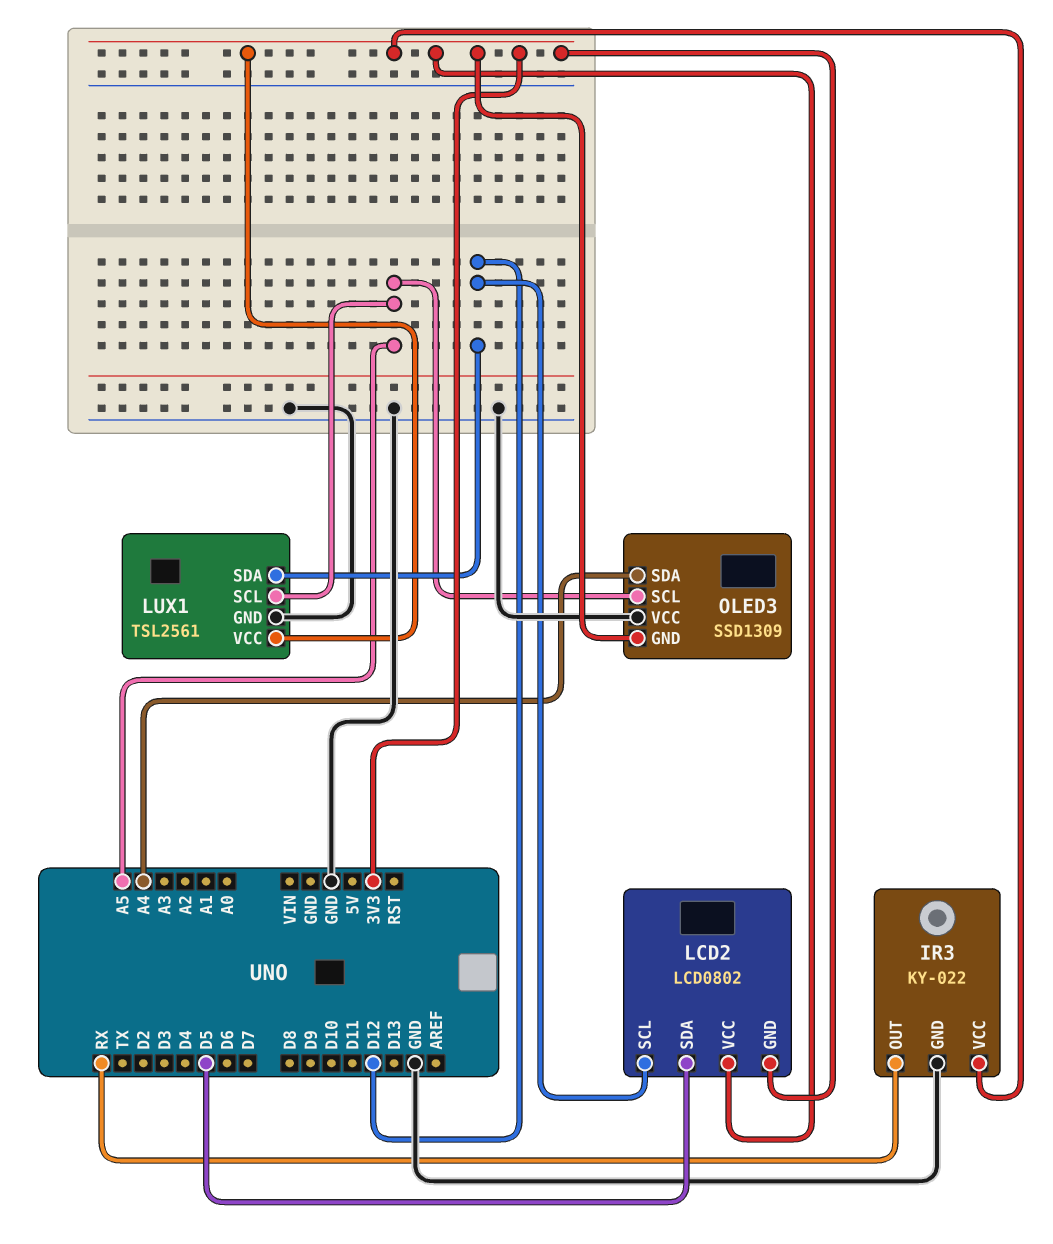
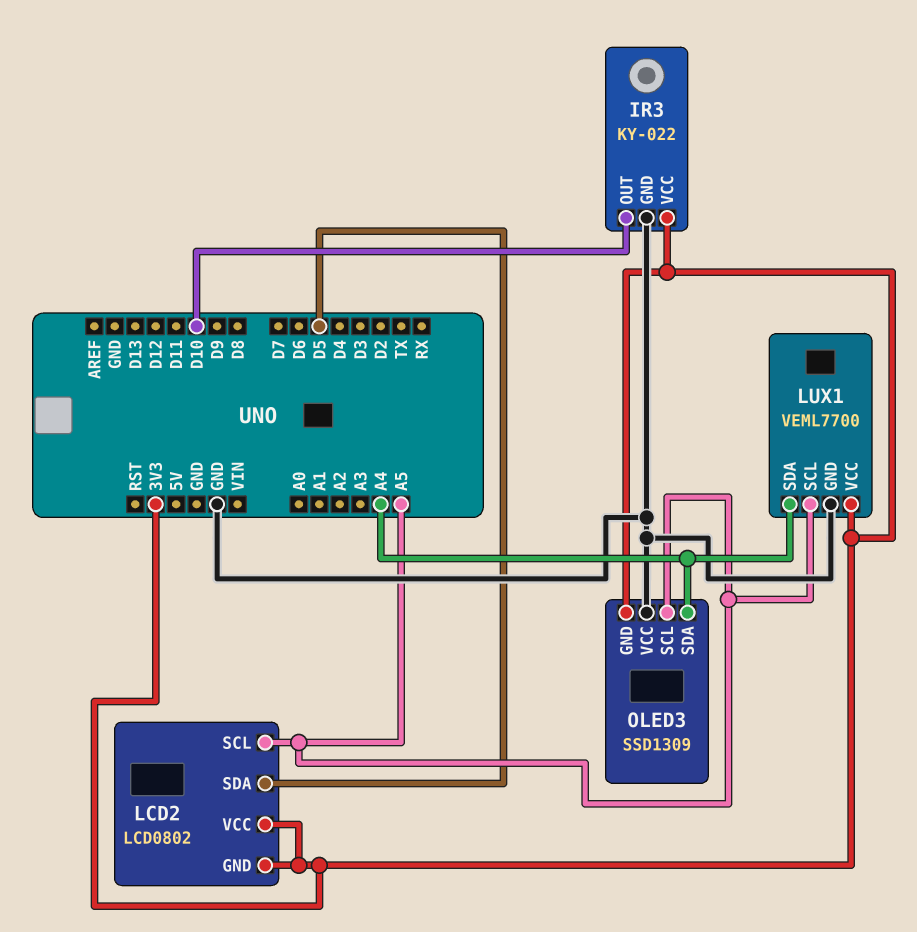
IR3 pin OUT: RX -> D10
LCD2 pin SCL: D12 -> A5
LUX1: TSL2561 -> VEML7700
LUX1 pin SDA: D12 -> A4

